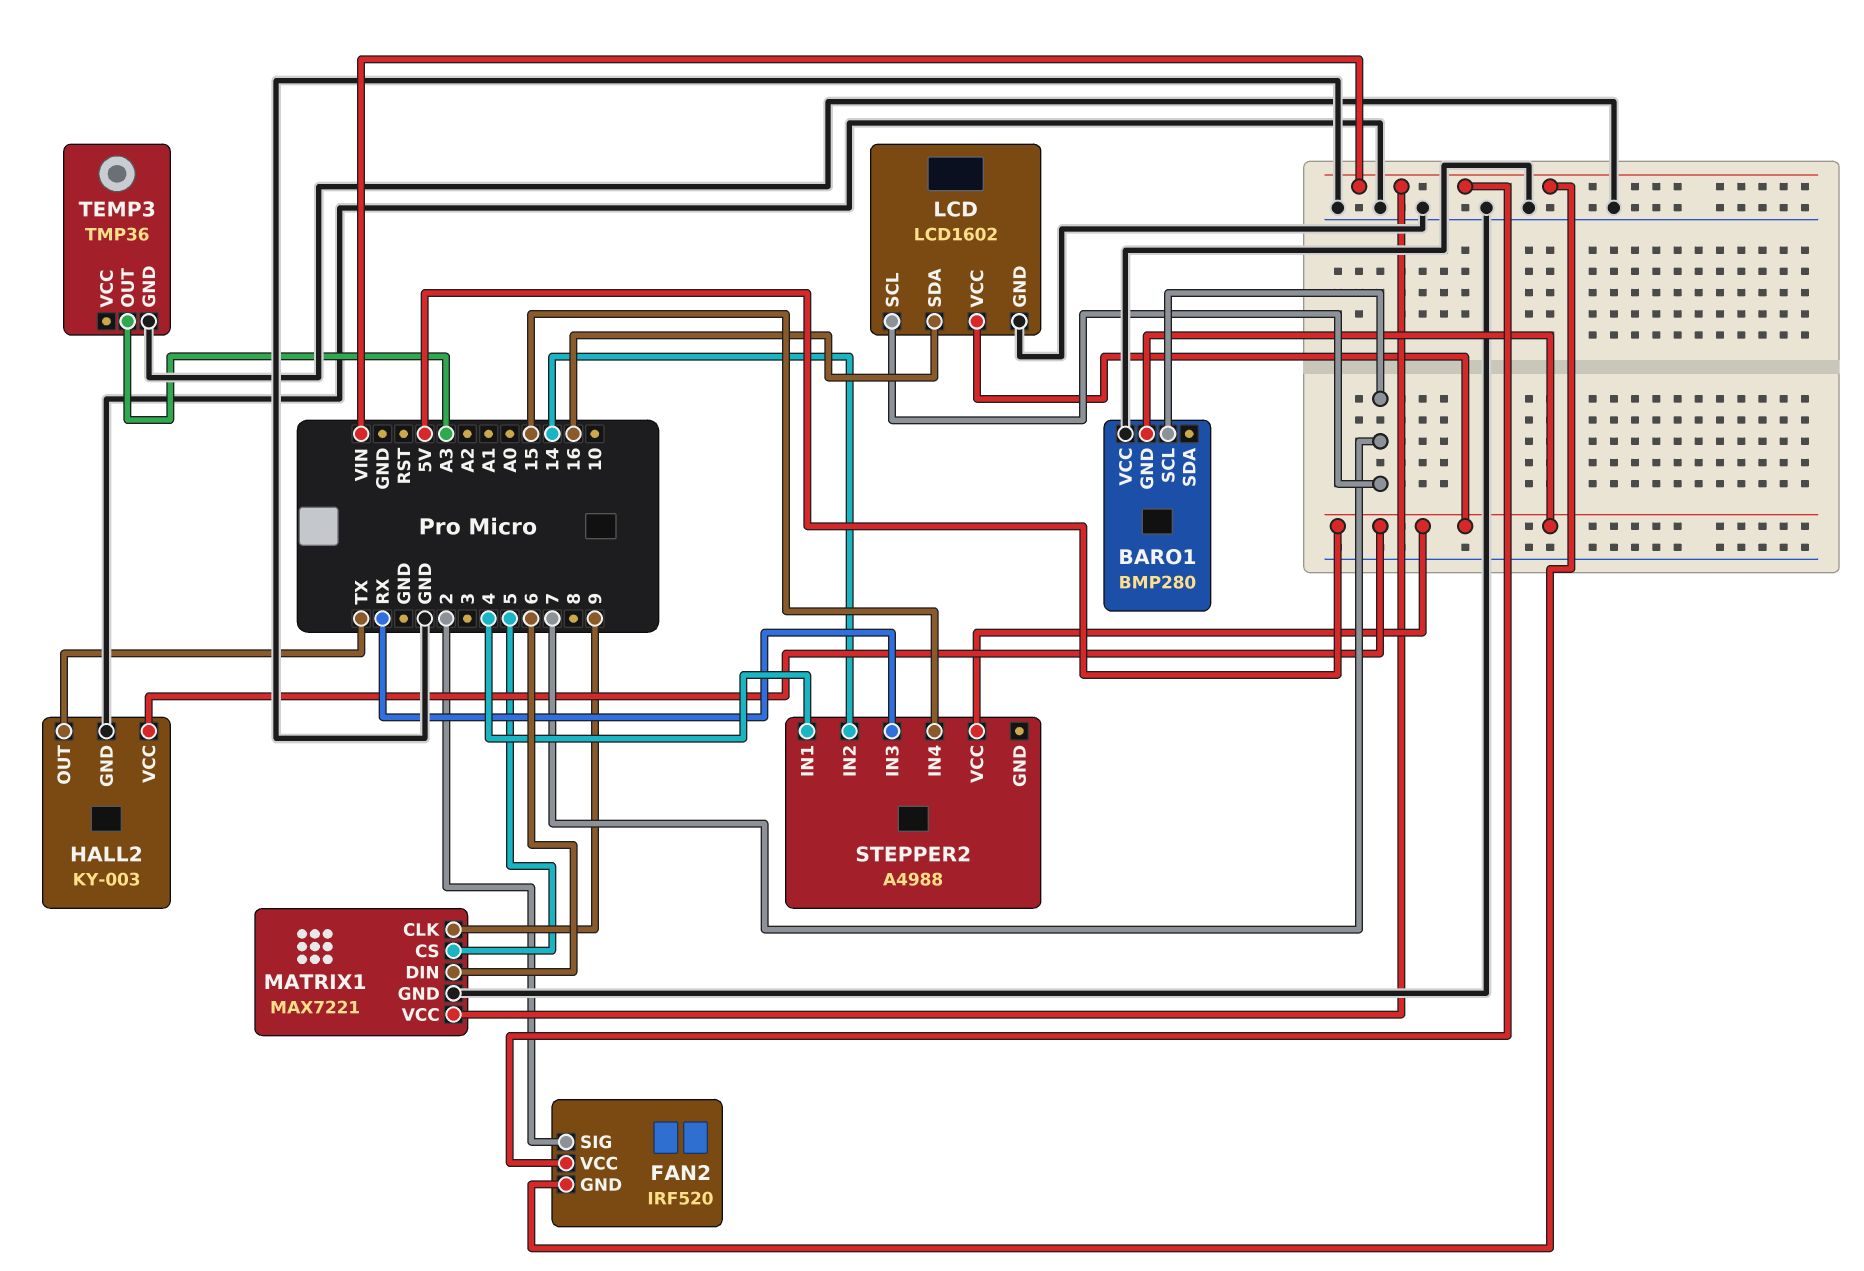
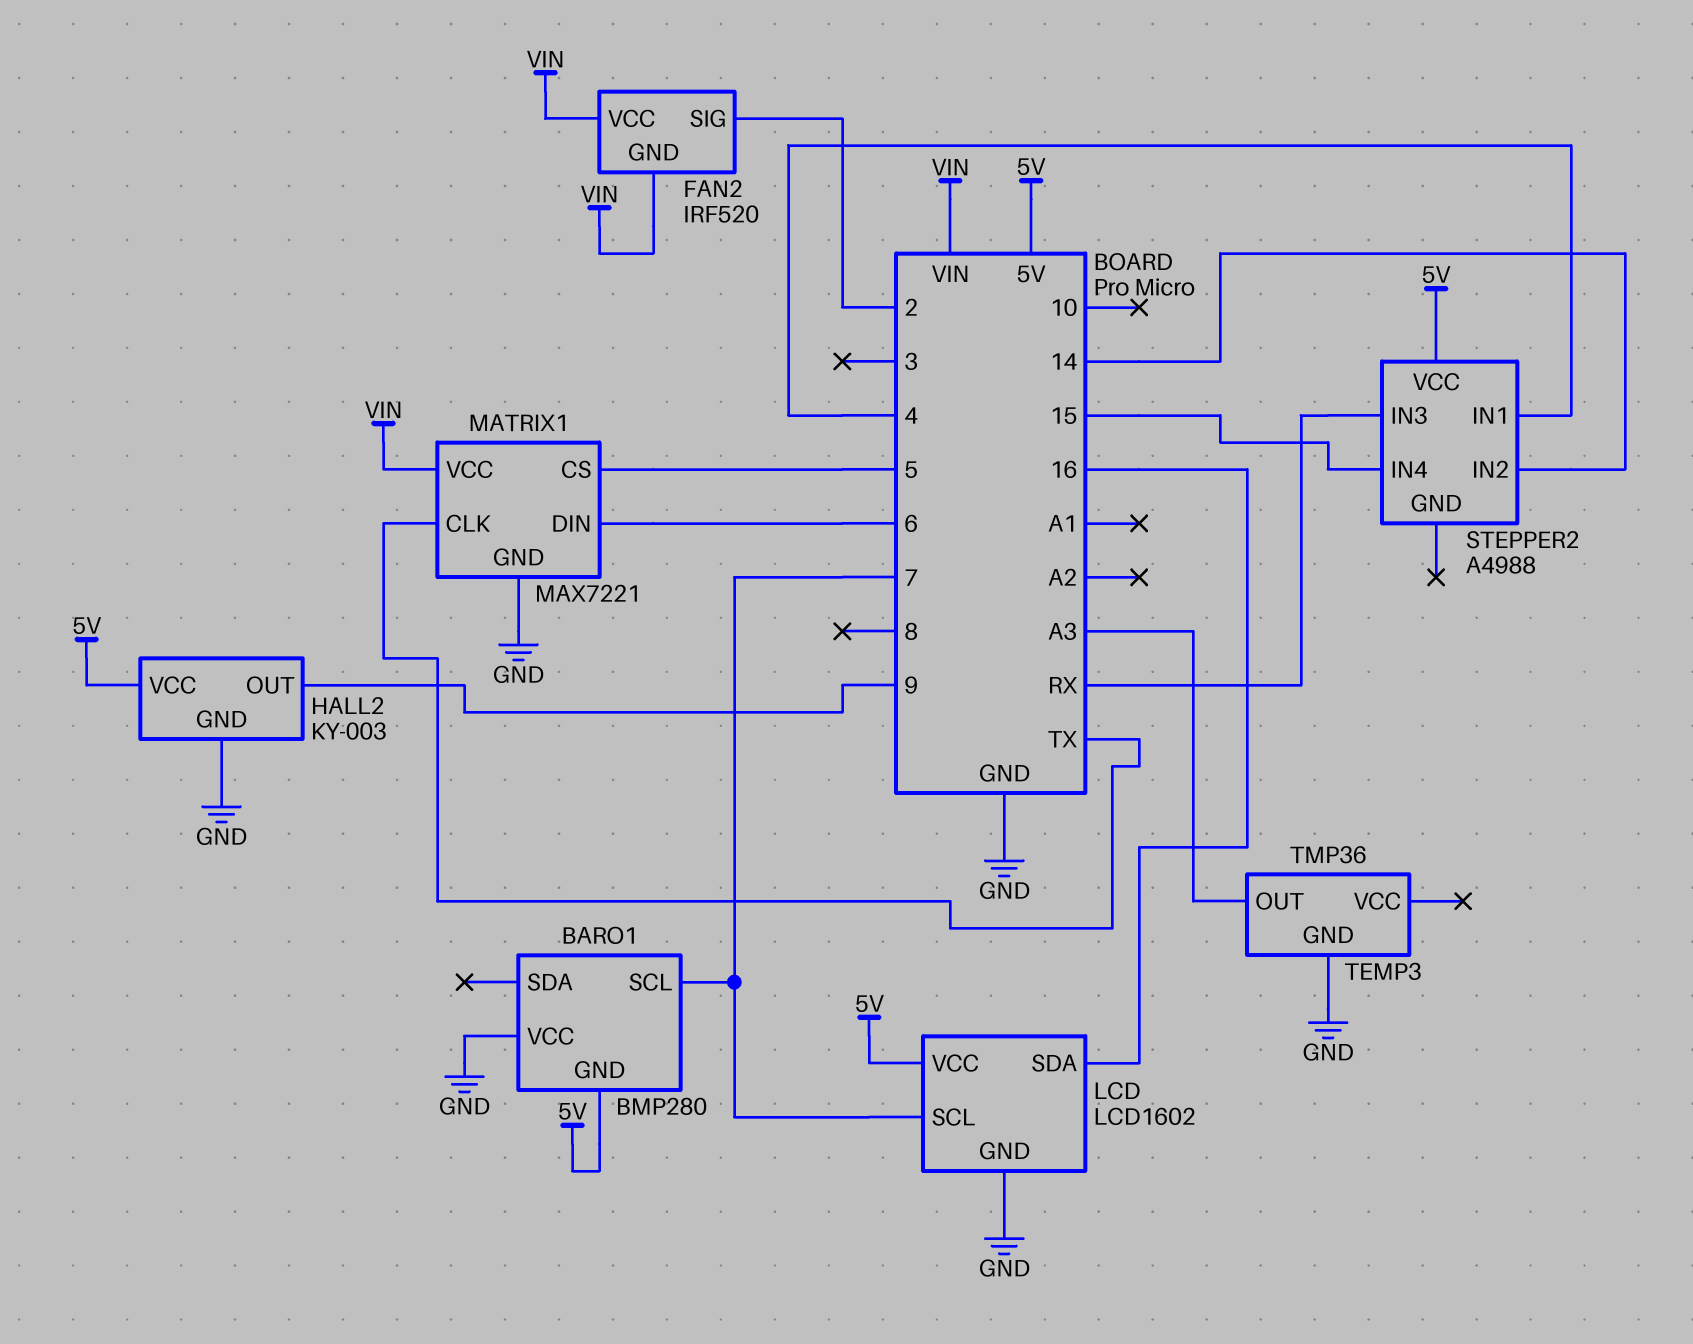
HALL2 pin OUT: TX -> 9
MATRIX1 pin CLK: 9 -> TX

